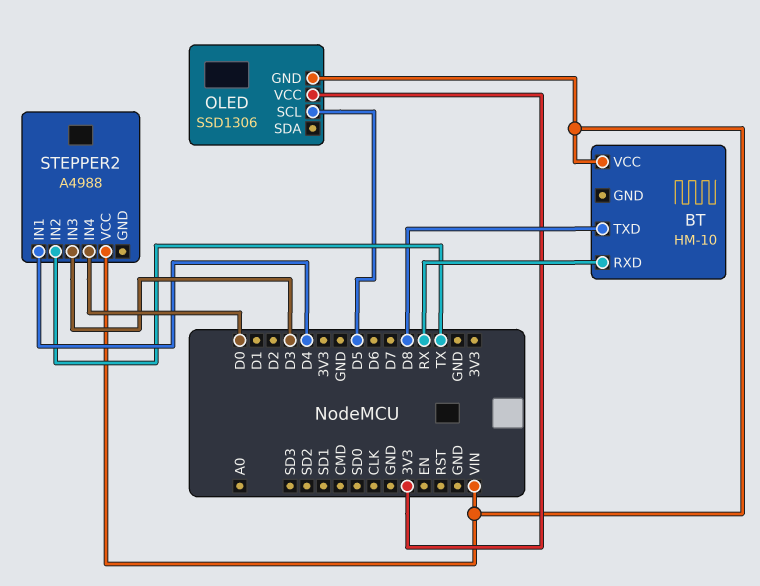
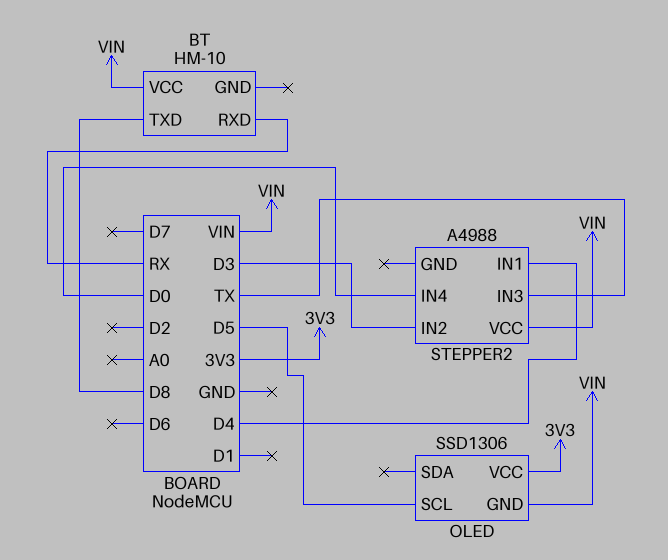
STEPPER2 pin IN2: TX -> D3
STEPPER2 pin IN3: D3 -> TX

